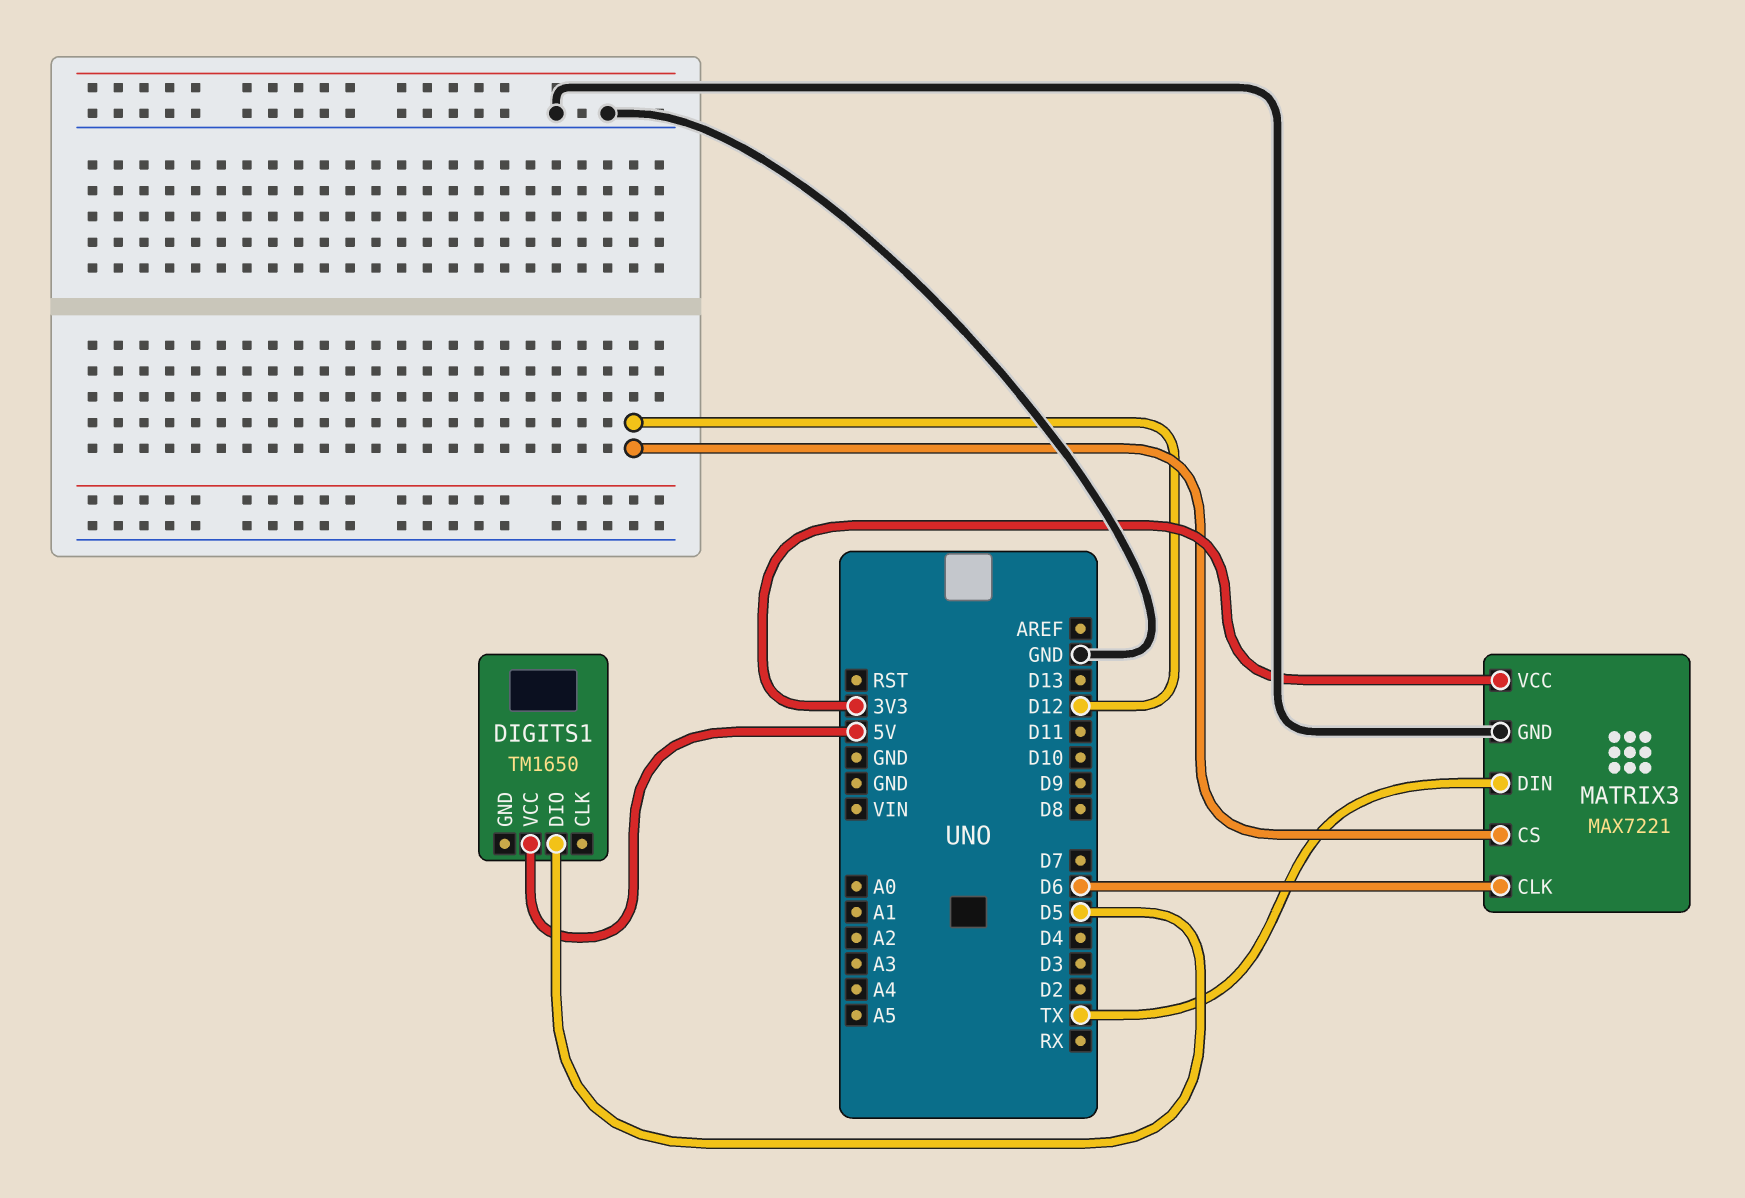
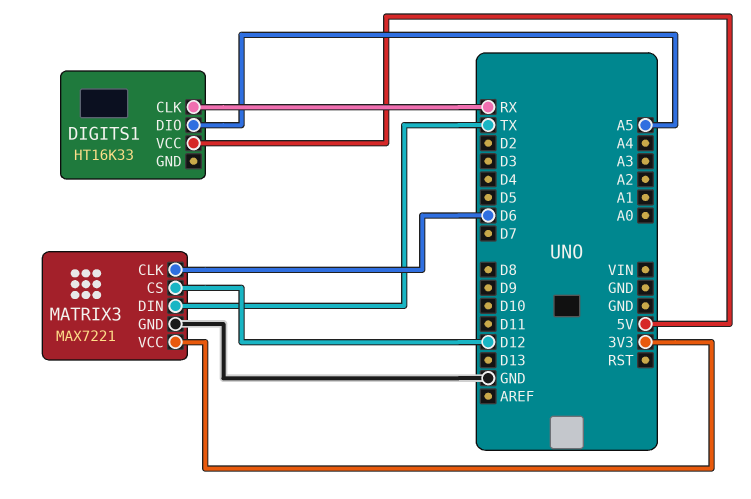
DIGITS1: TM1650 -> HT16K33
DIGITS1 pin CLK: none -> RX
DIGITS1 pin DIO: D5 -> A5

